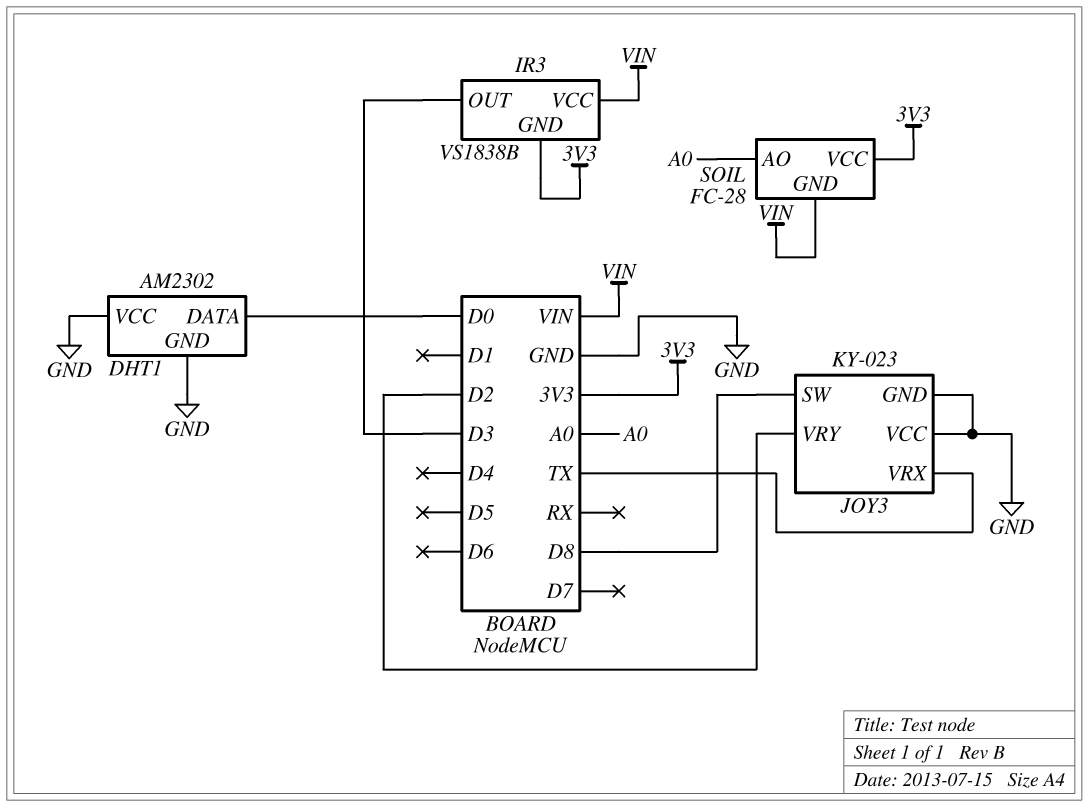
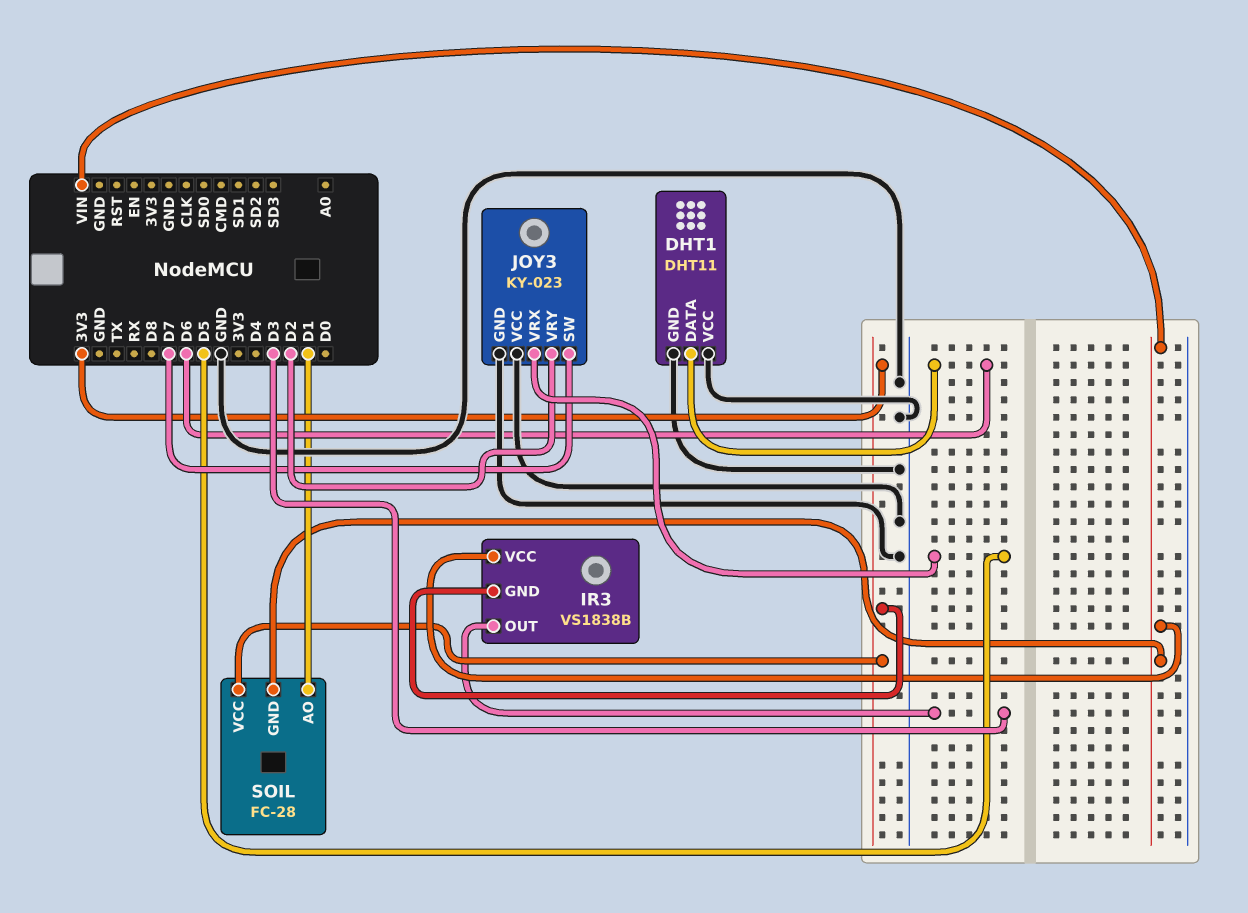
DHT1: AM2302 -> DHT11
DHT1 pin DATA: D0 -> D6
JOY3 pin SW: D8 -> D7
JOY3 pin VRX: TX -> D5
SOIL pin AO: A0 -> D1

